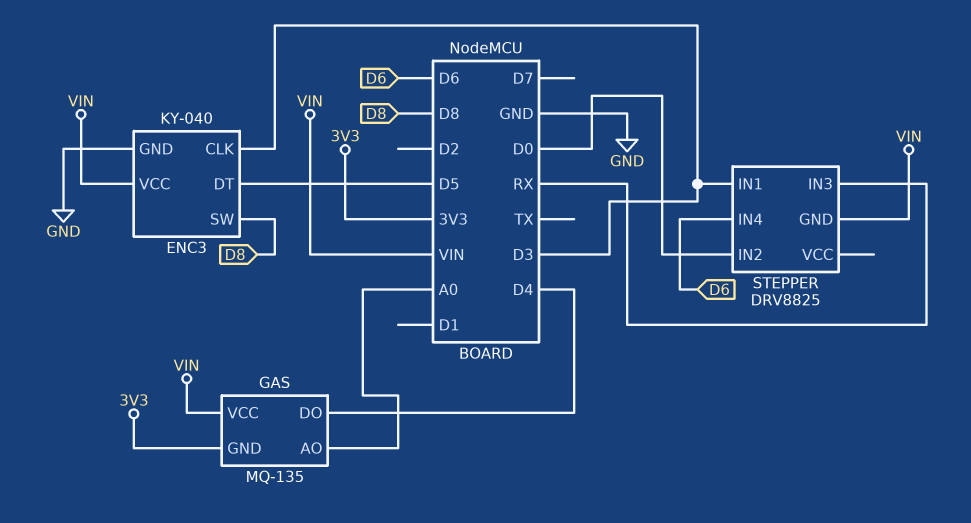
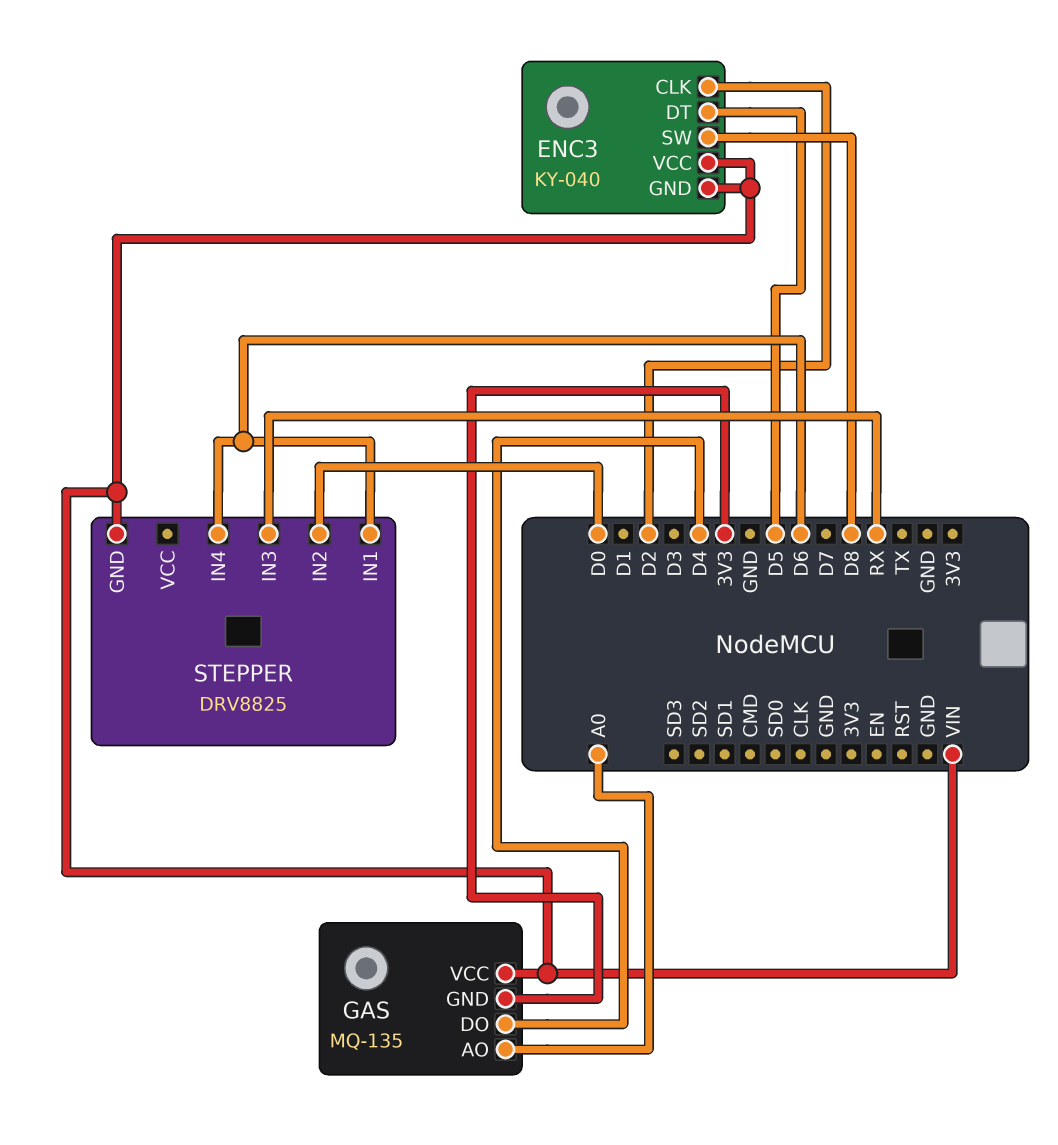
ENC3 pin CLK: D3 -> D2
ENC3 pin GND: GND -> VIN
STEPPER pin IN1: D3 -> D6

